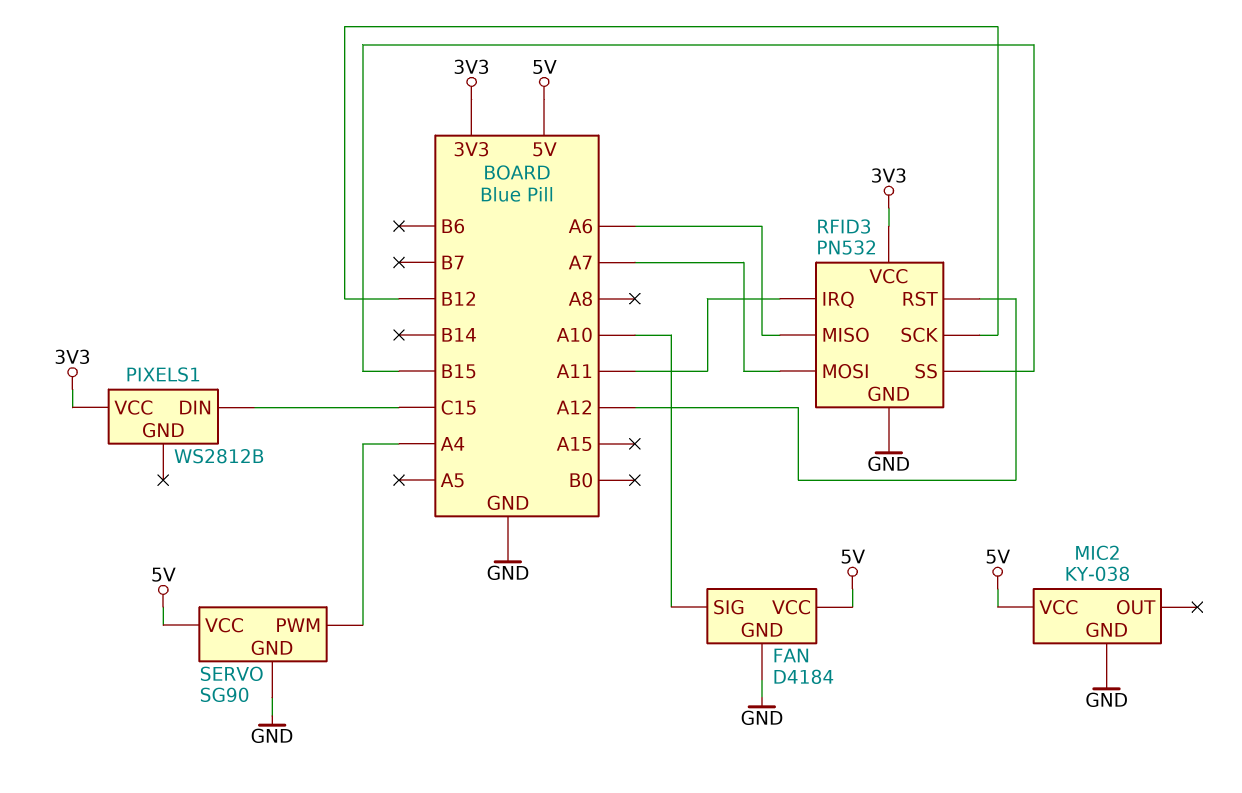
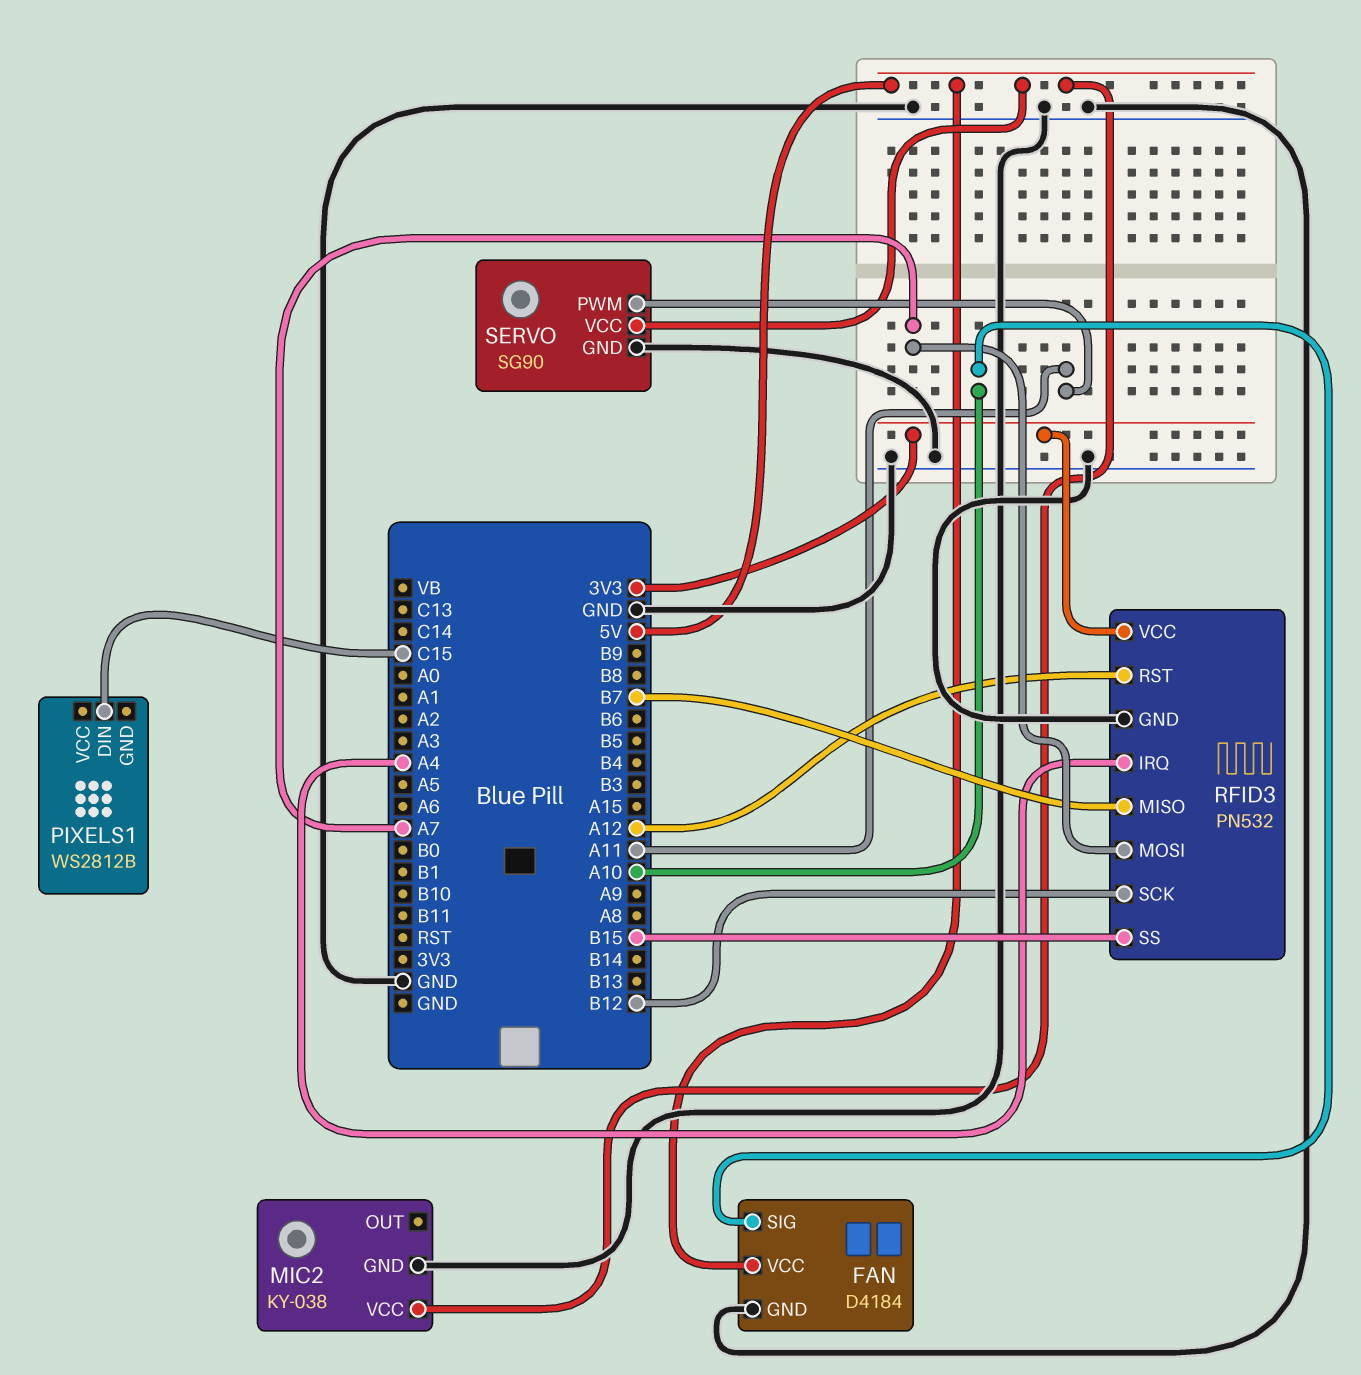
PIXELS1 pin VCC: 3V3 -> none
RFID3 pin IRQ: A11 -> A4
RFID3 pin MISO: A6 -> B7
SERVO pin PWM: A4 -> A11

